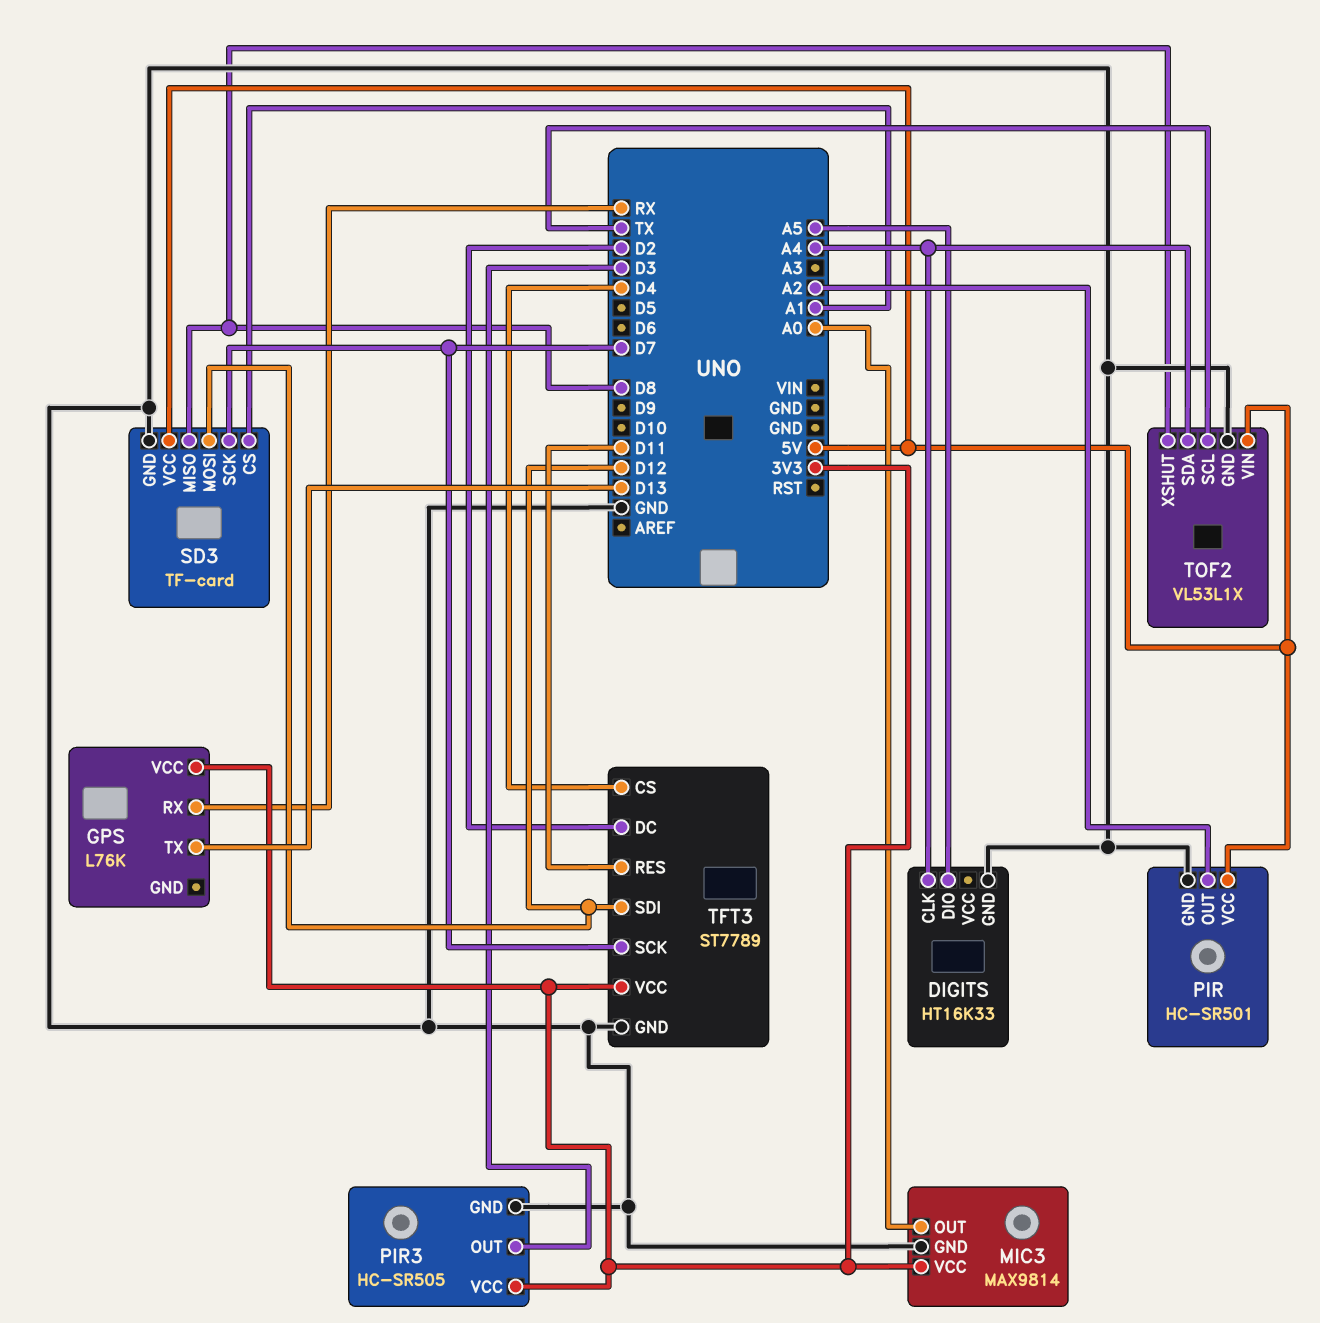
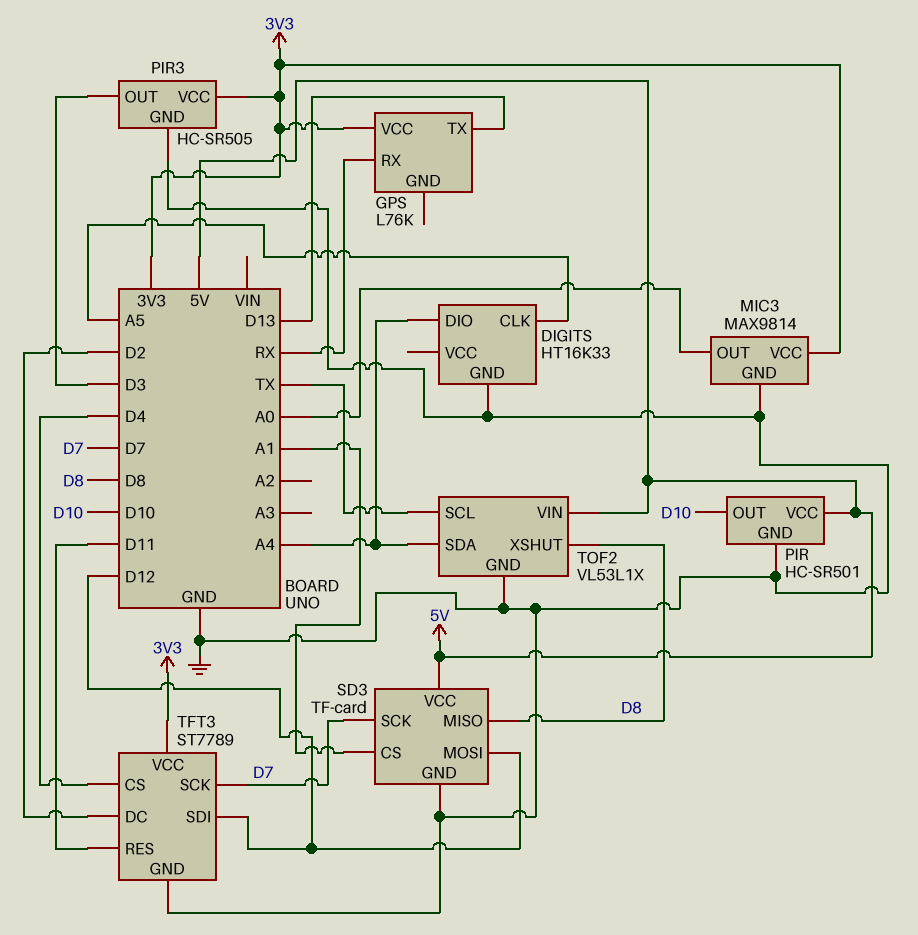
DIGITS pin CLK: A4 -> A5
DIGITS pin DIO: A5 -> A4
PIR pin OUT: A2 -> D10

